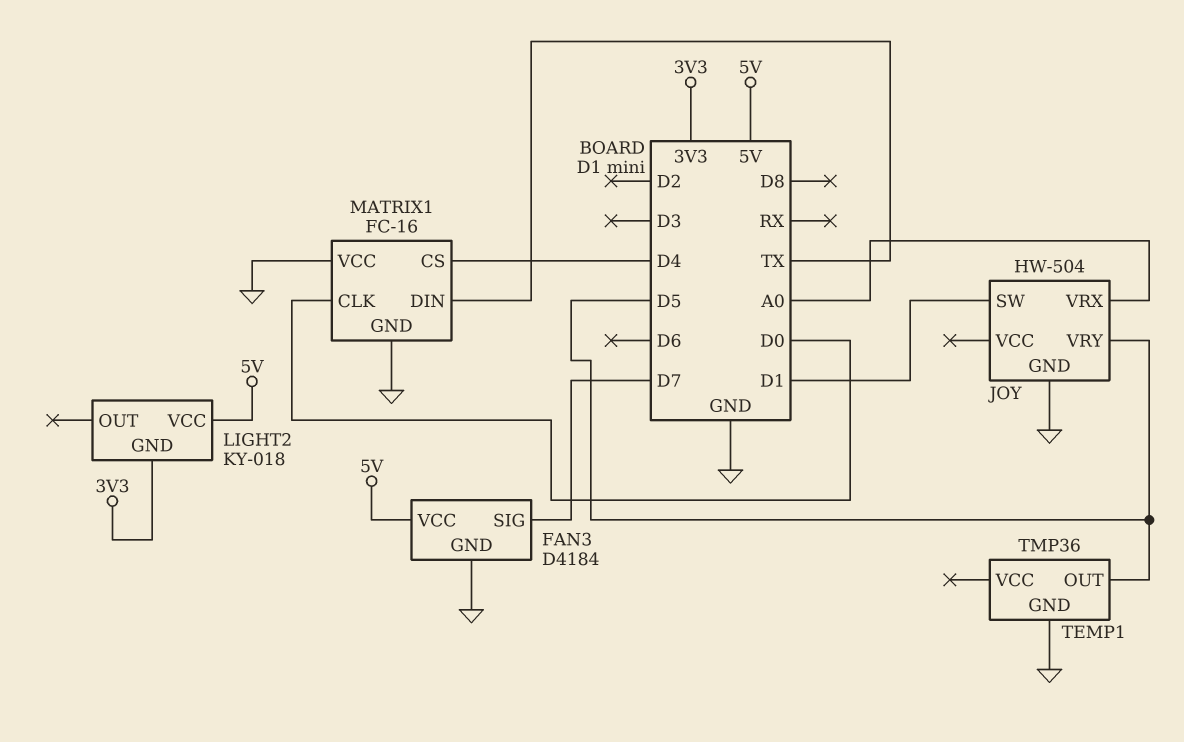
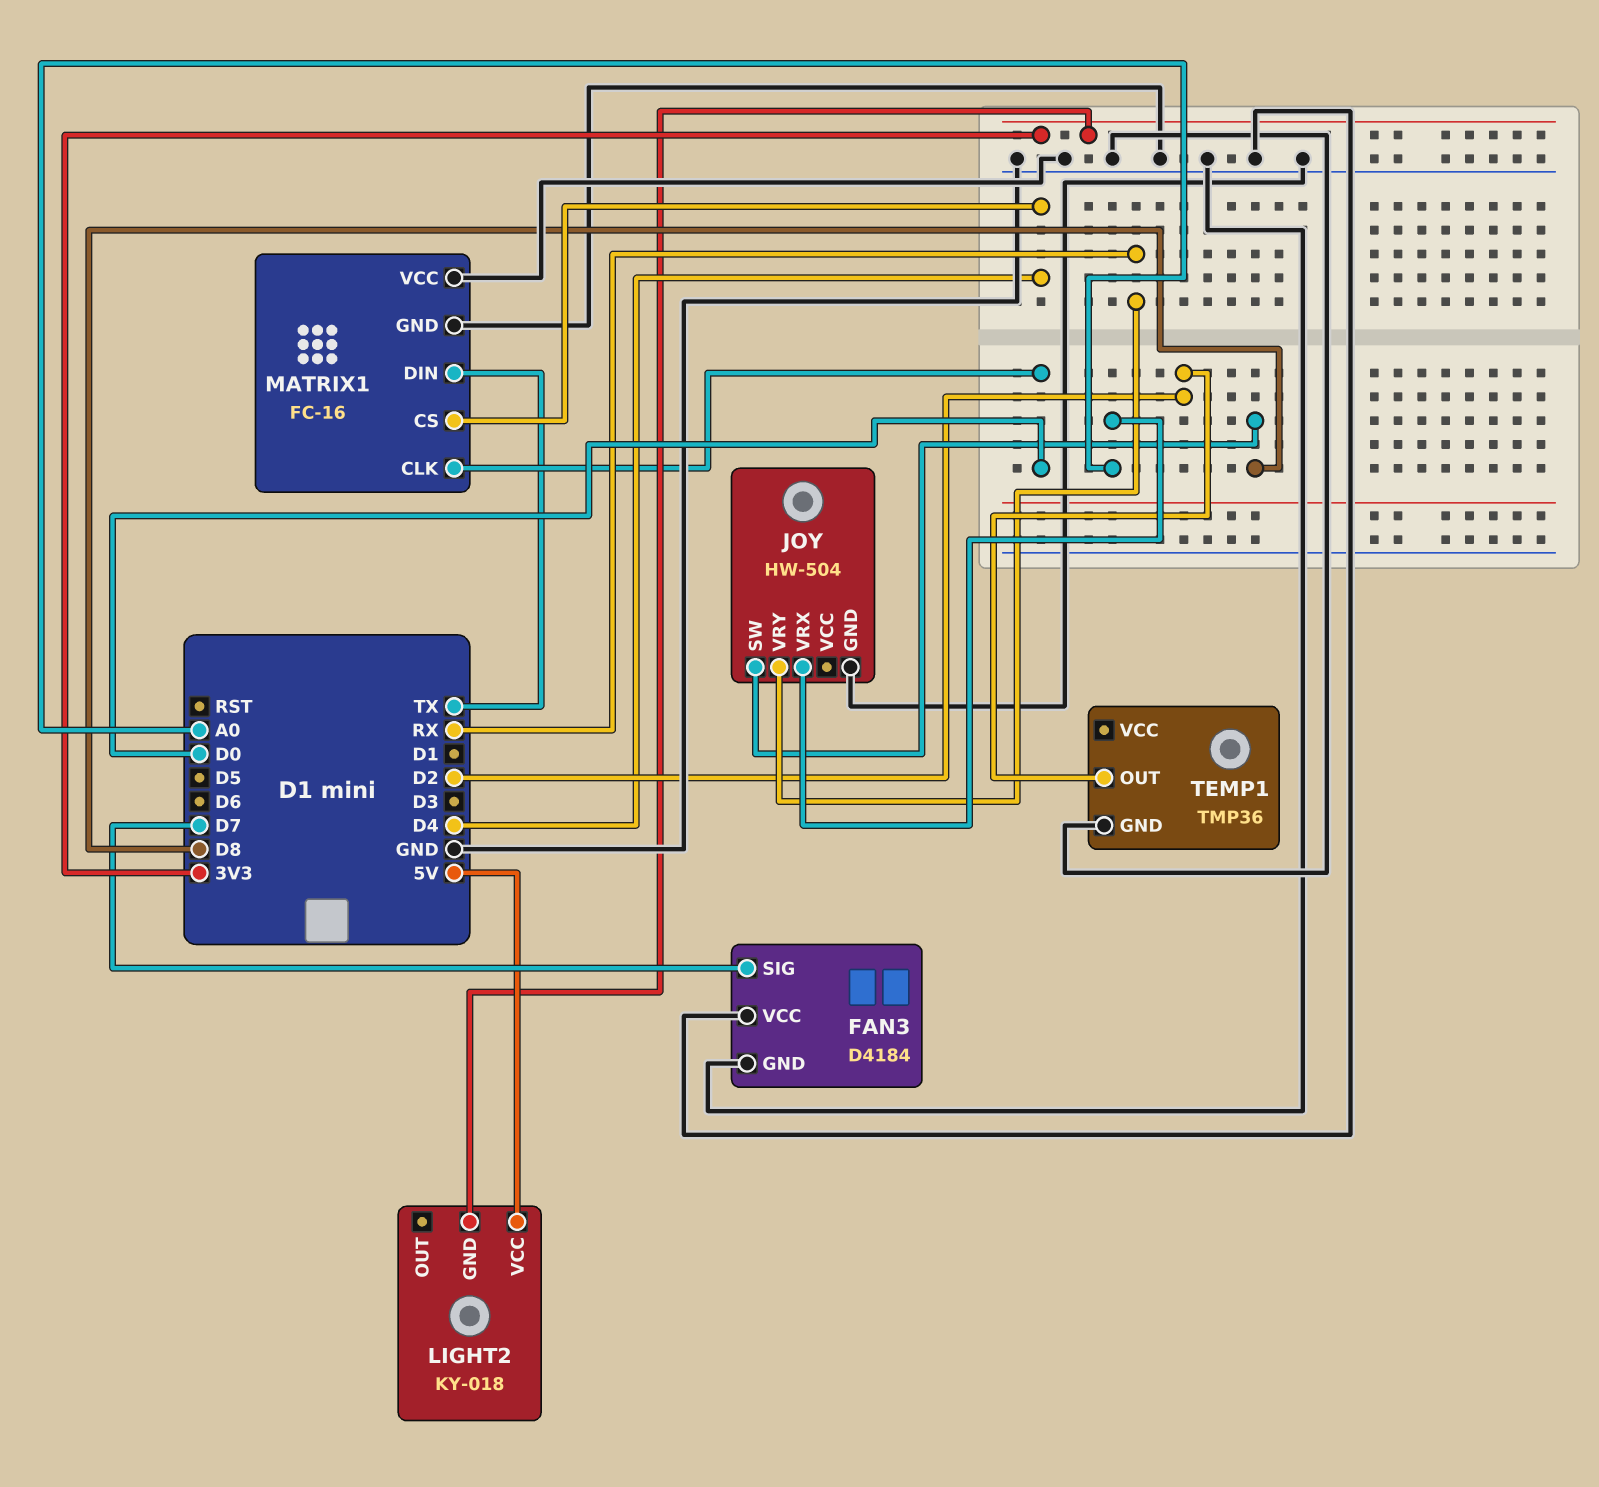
FAN3 pin VCC: 5V -> GND
JOY pin SW: D1 -> D8
JOY pin VRY: D5 -> RX
TEMP1 pin OUT: D5 -> D2

